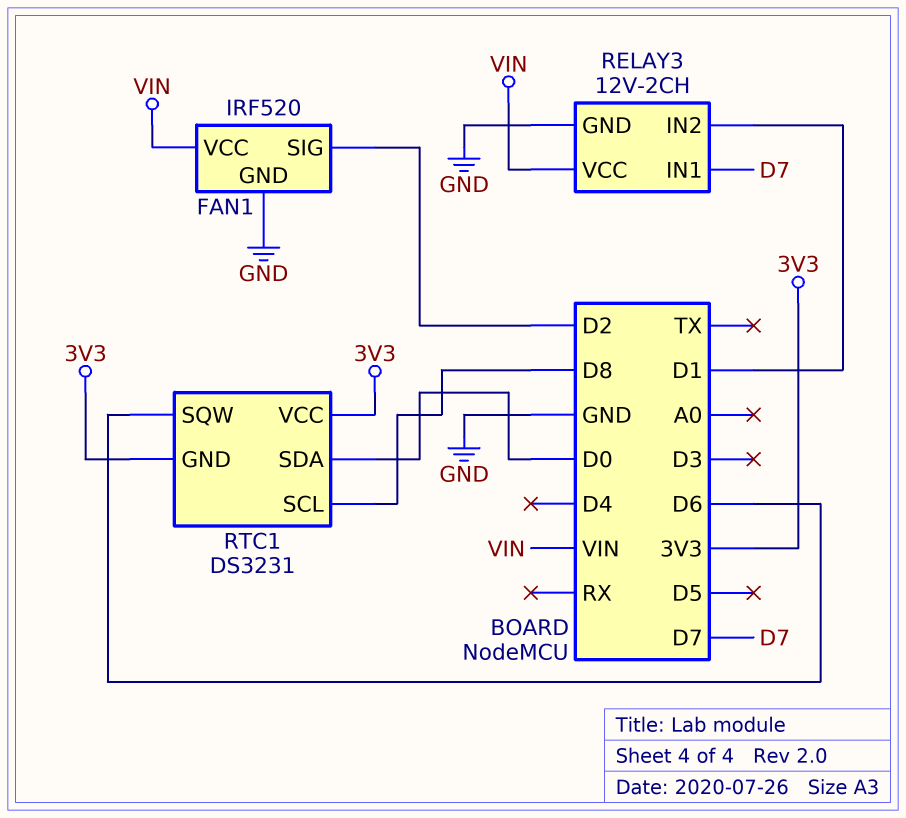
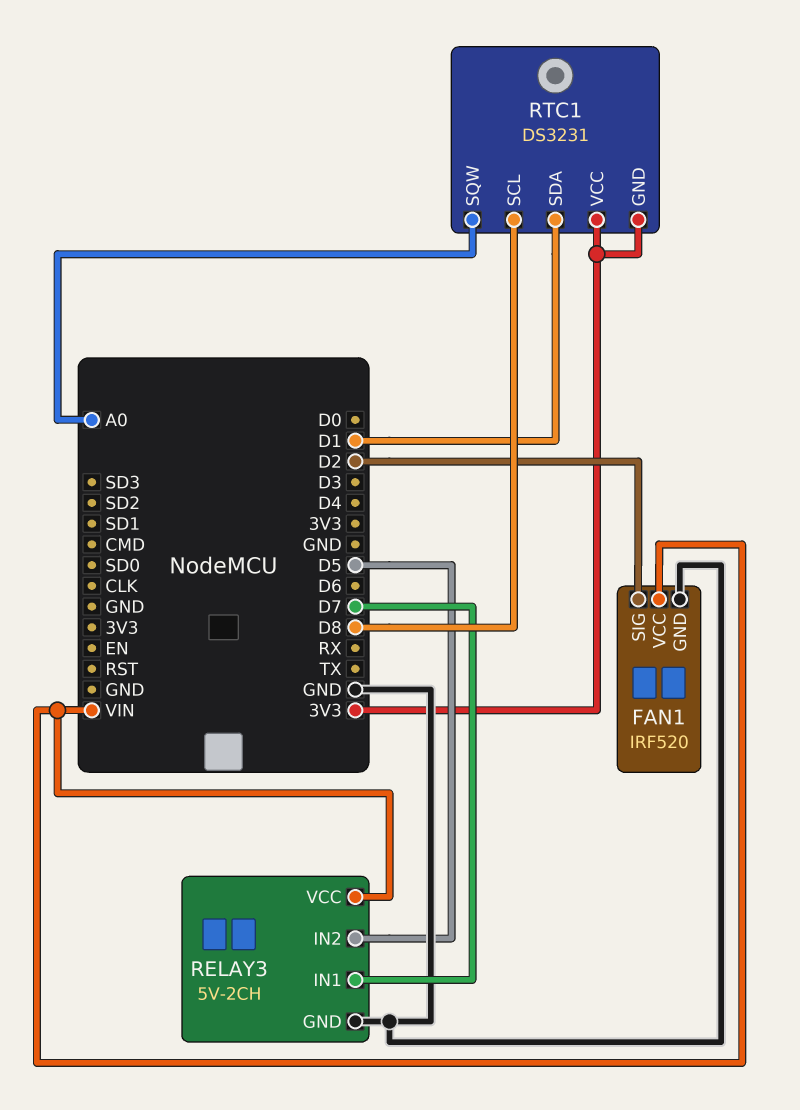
RELAY3: 12V-2CH -> 5V-2CH
RELAY3 pin IN2: D1 -> D5
RTC1 pin SDA: D0 -> D1
RTC1 pin SQW: D6 -> A0

